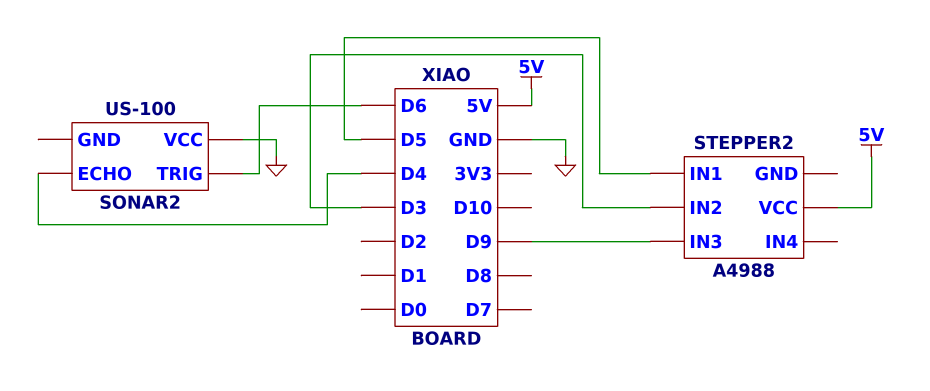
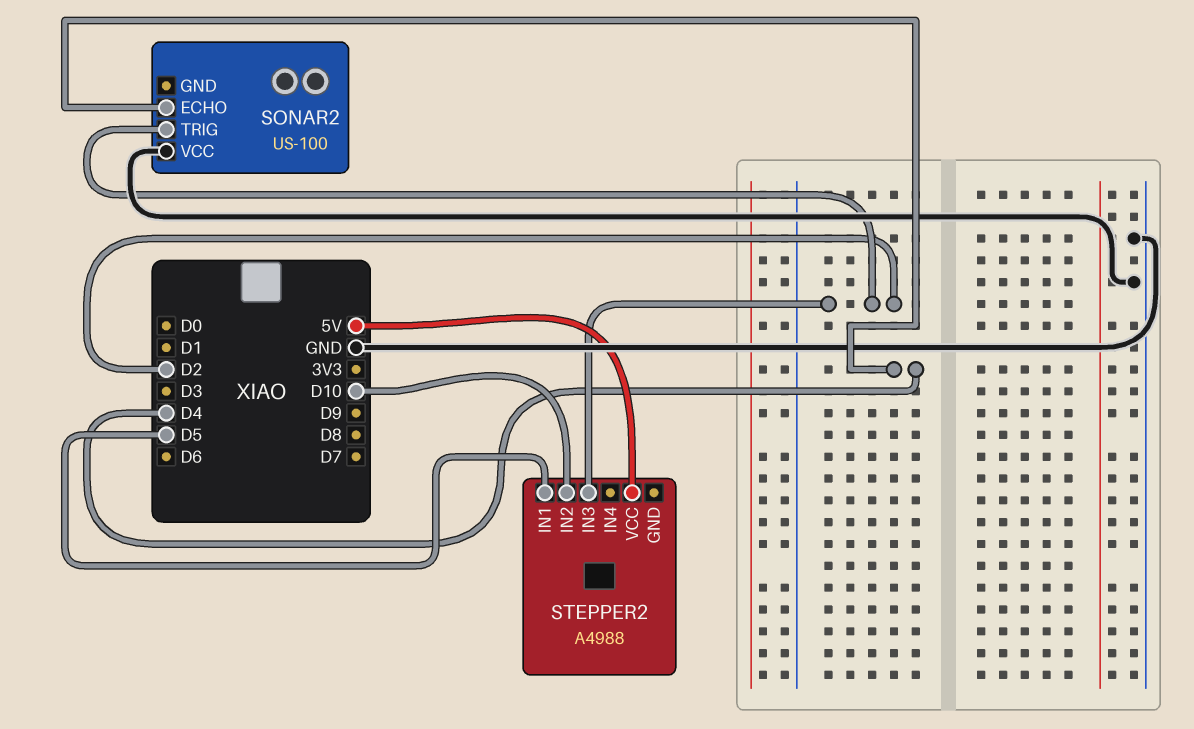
SONAR2 pin TRIG: D6 -> D2
STEPPER2 pin IN2: D3 -> D10
STEPPER2 pin IN3: D9 -> D2

